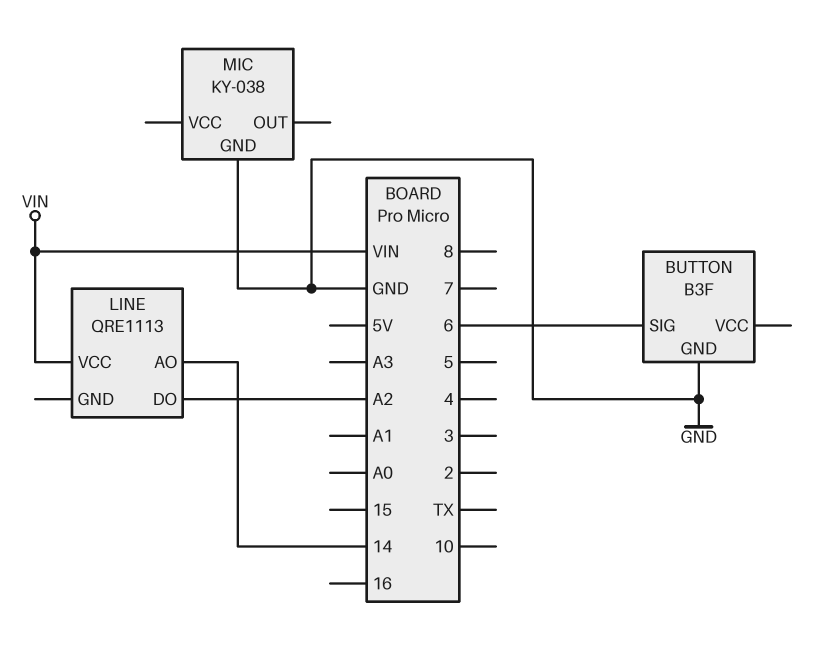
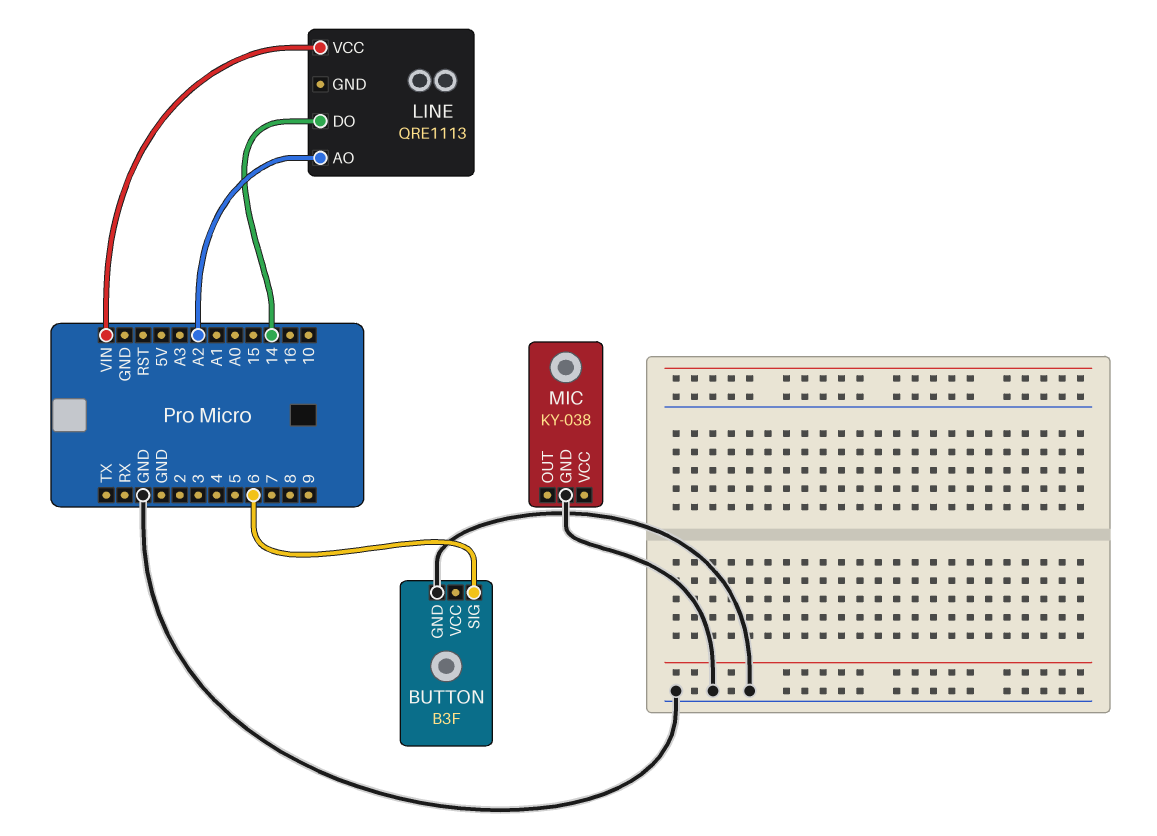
LINE pin AO: 14 -> A2
LINE pin DO: A2 -> 14

